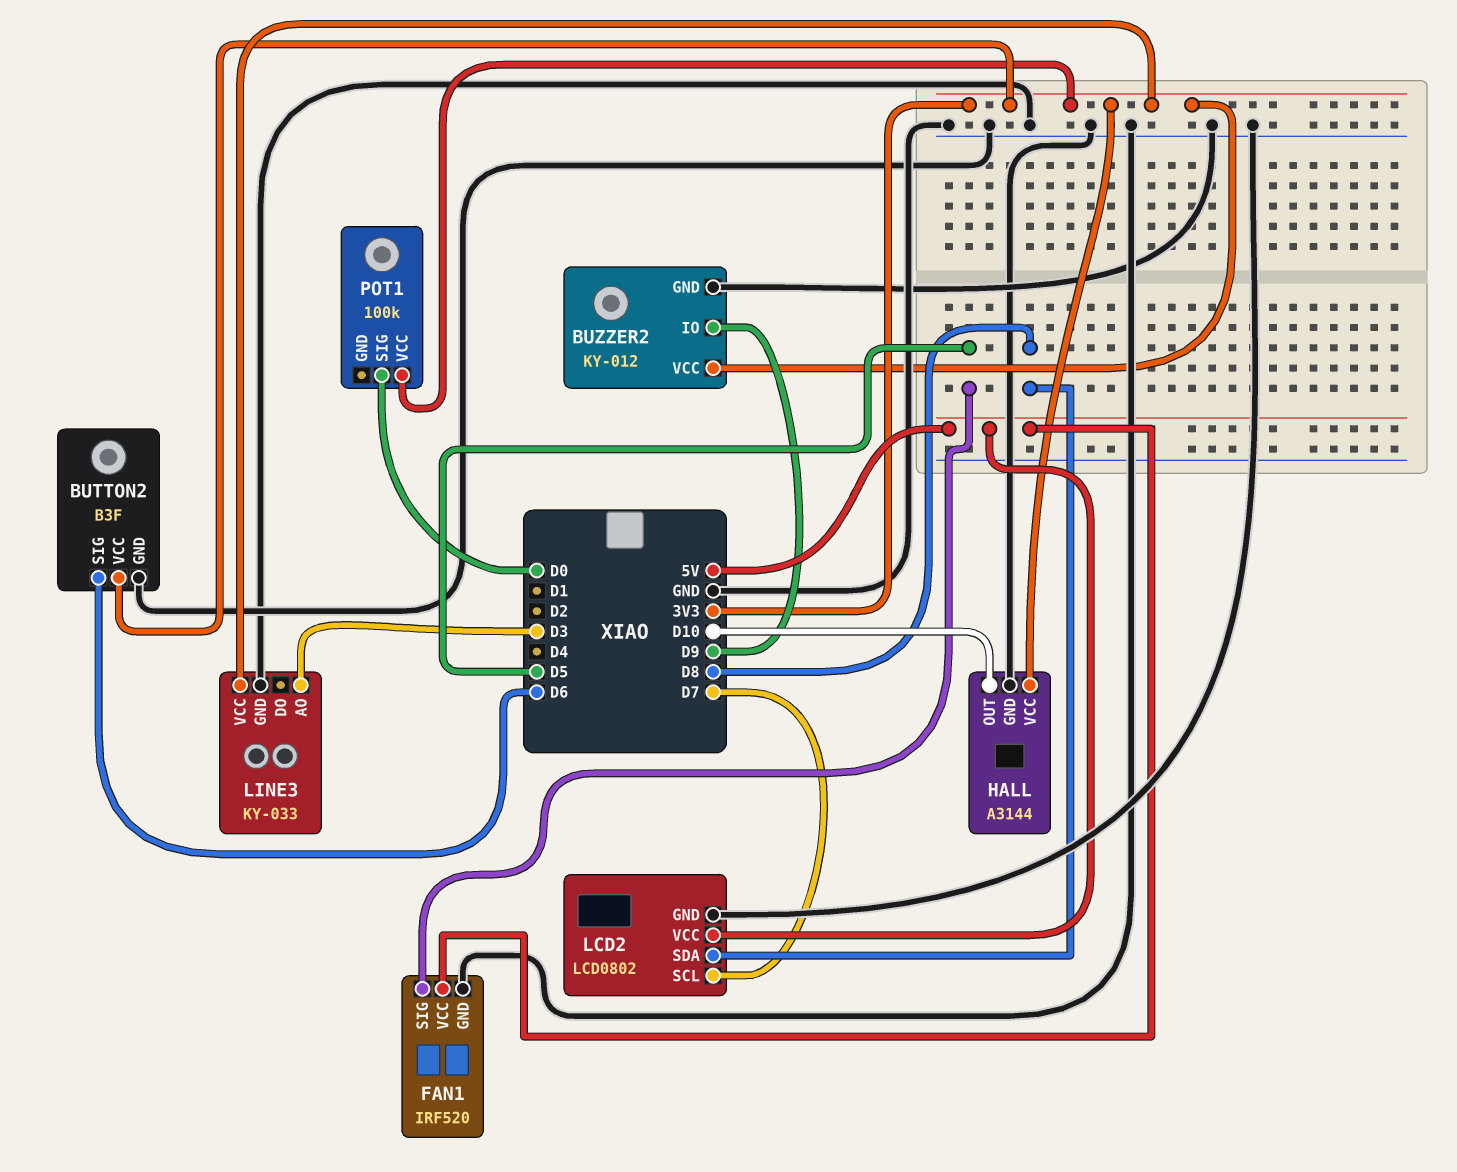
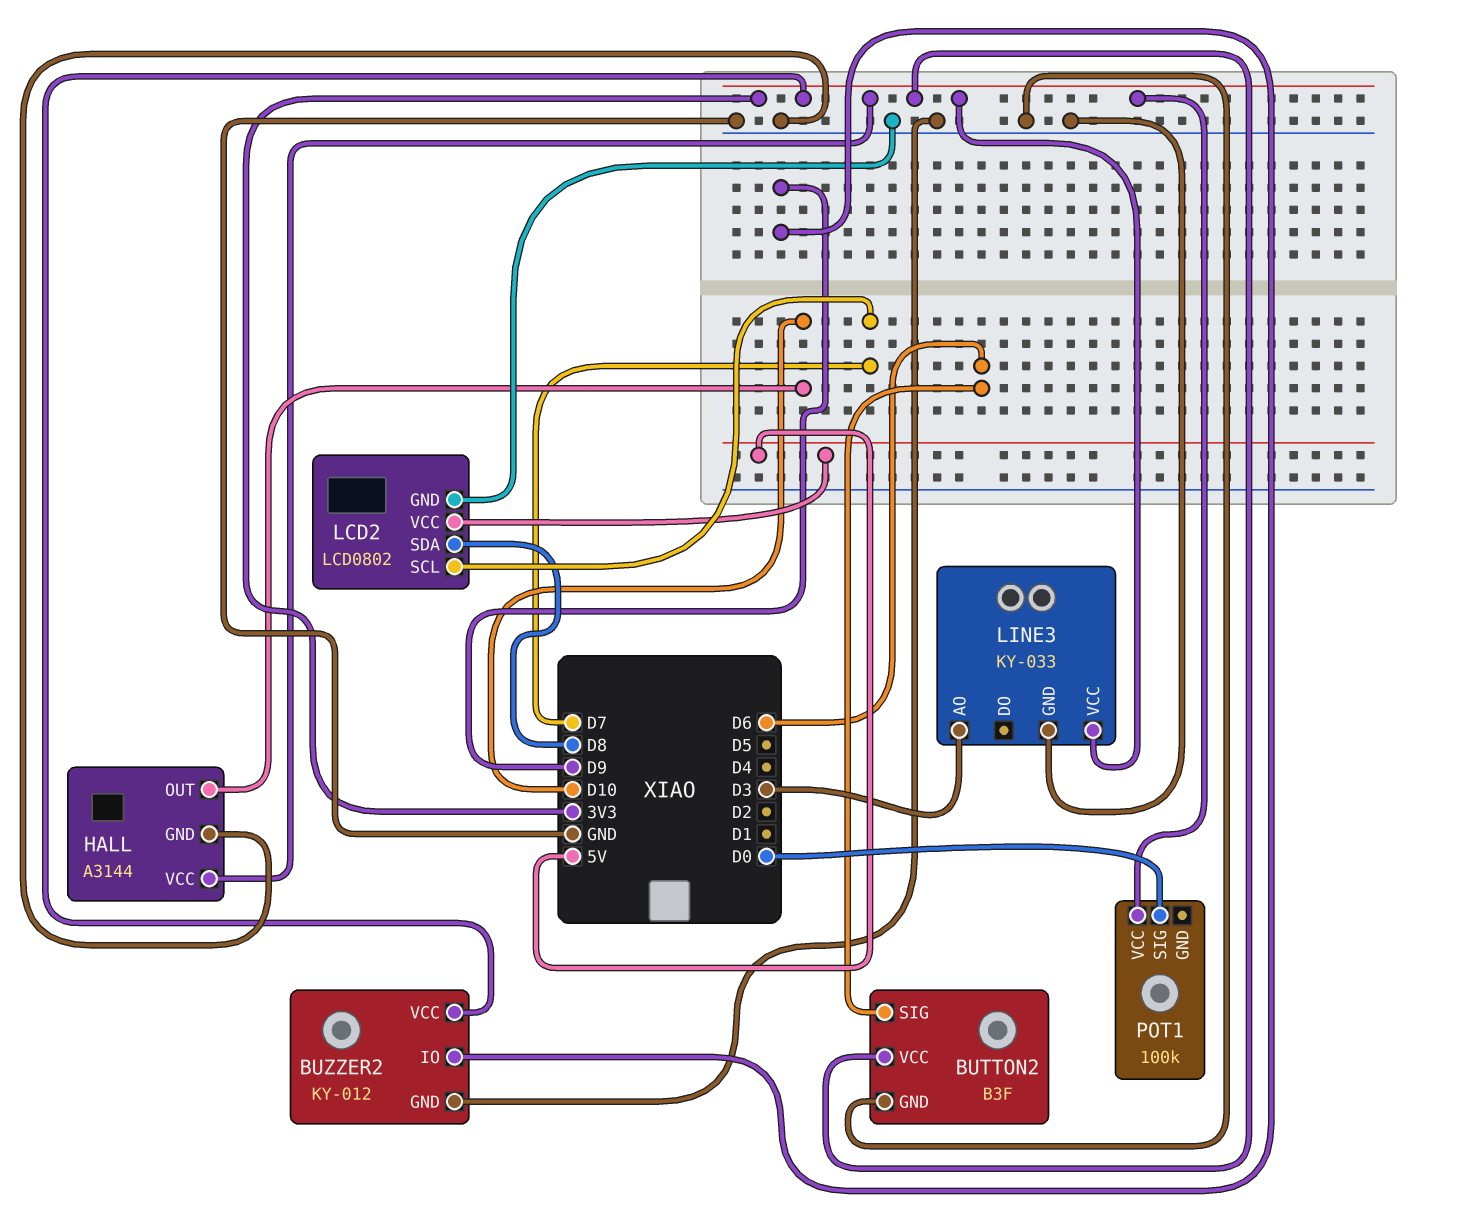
FAN1: IRF520 -> none
FAN1 pin GND: GND -> none
FAN1 pin SIG: D5 -> none
FAN1 pin VCC: 5V -> none

